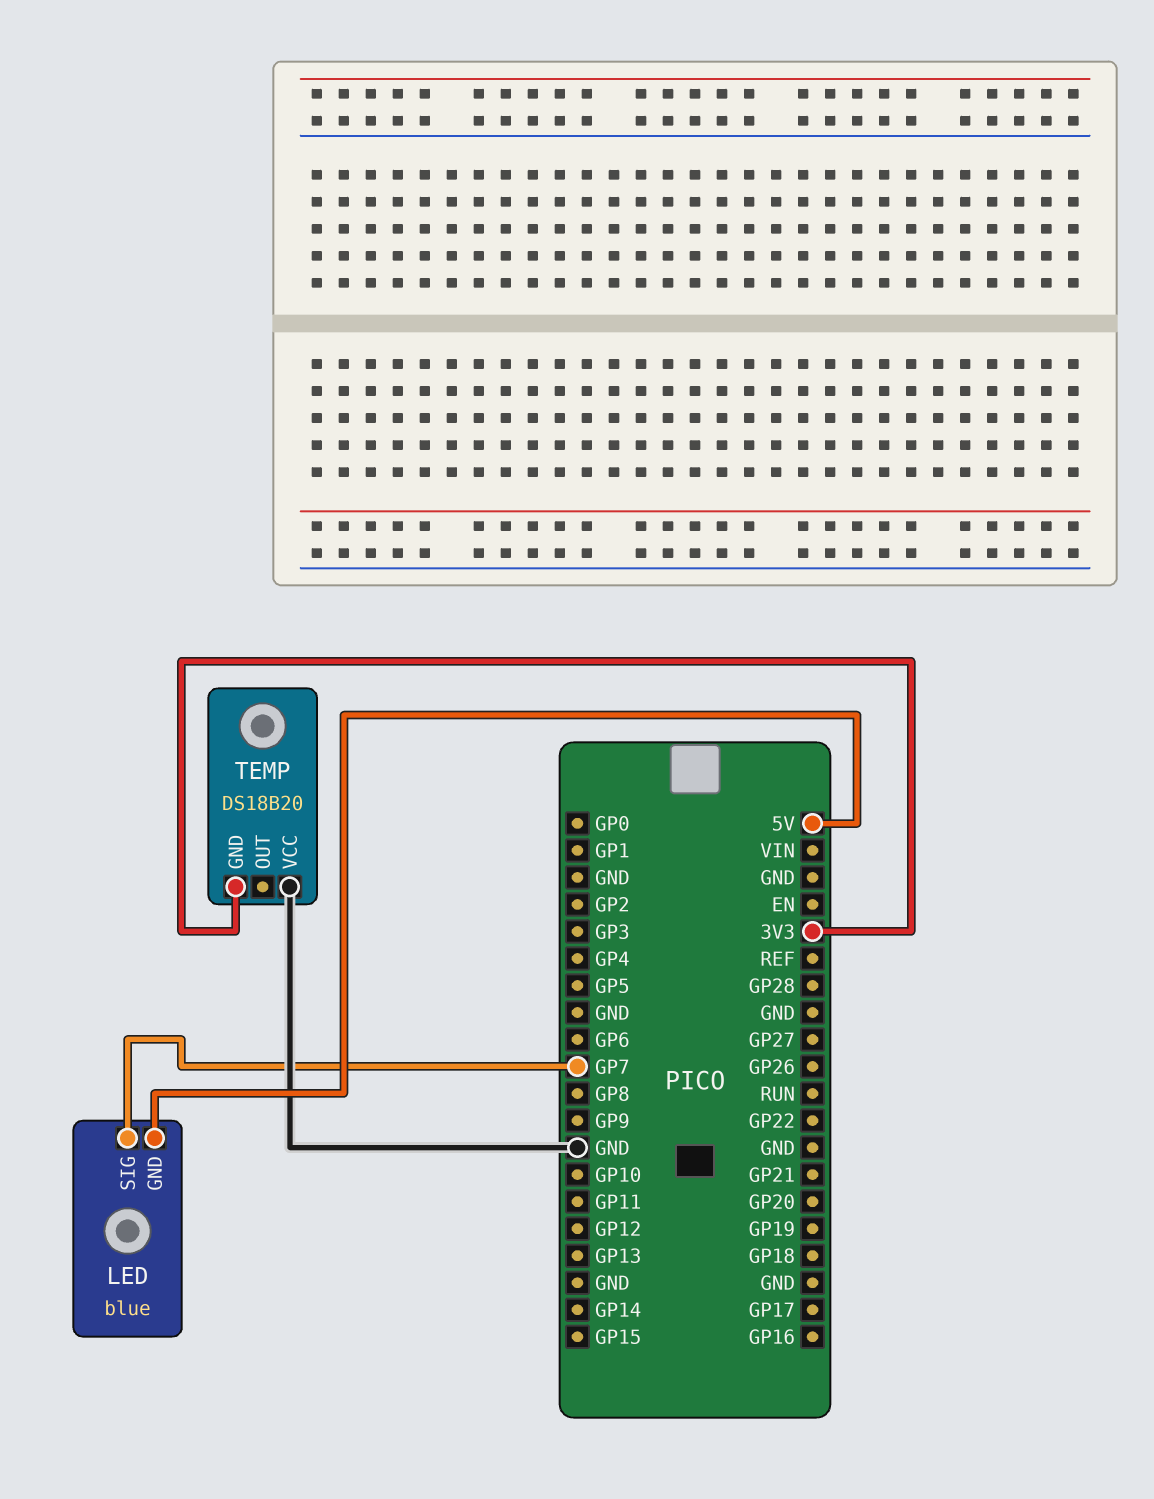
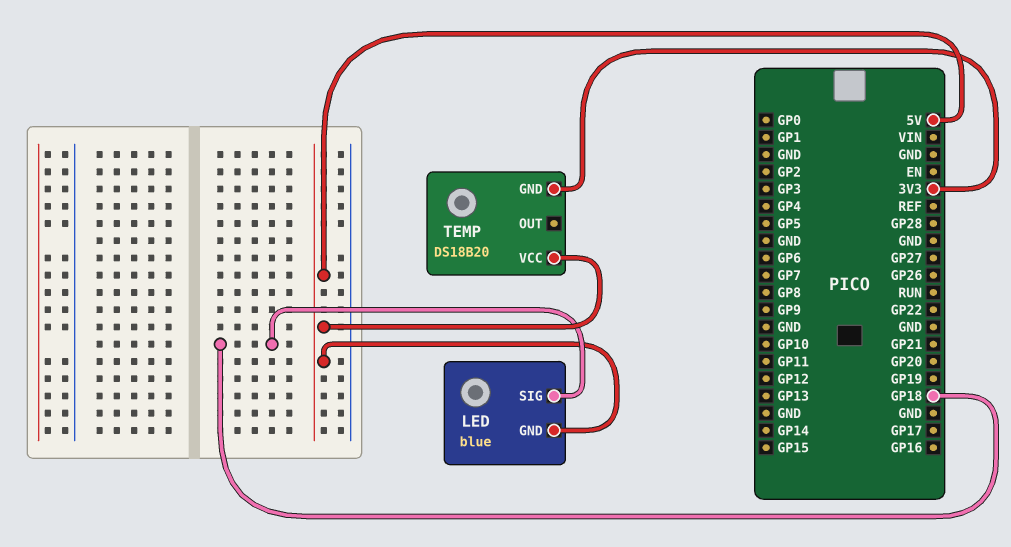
LED pin SIG: GP7 -> GP18
TEMP pin VCC: GND -> 5V

